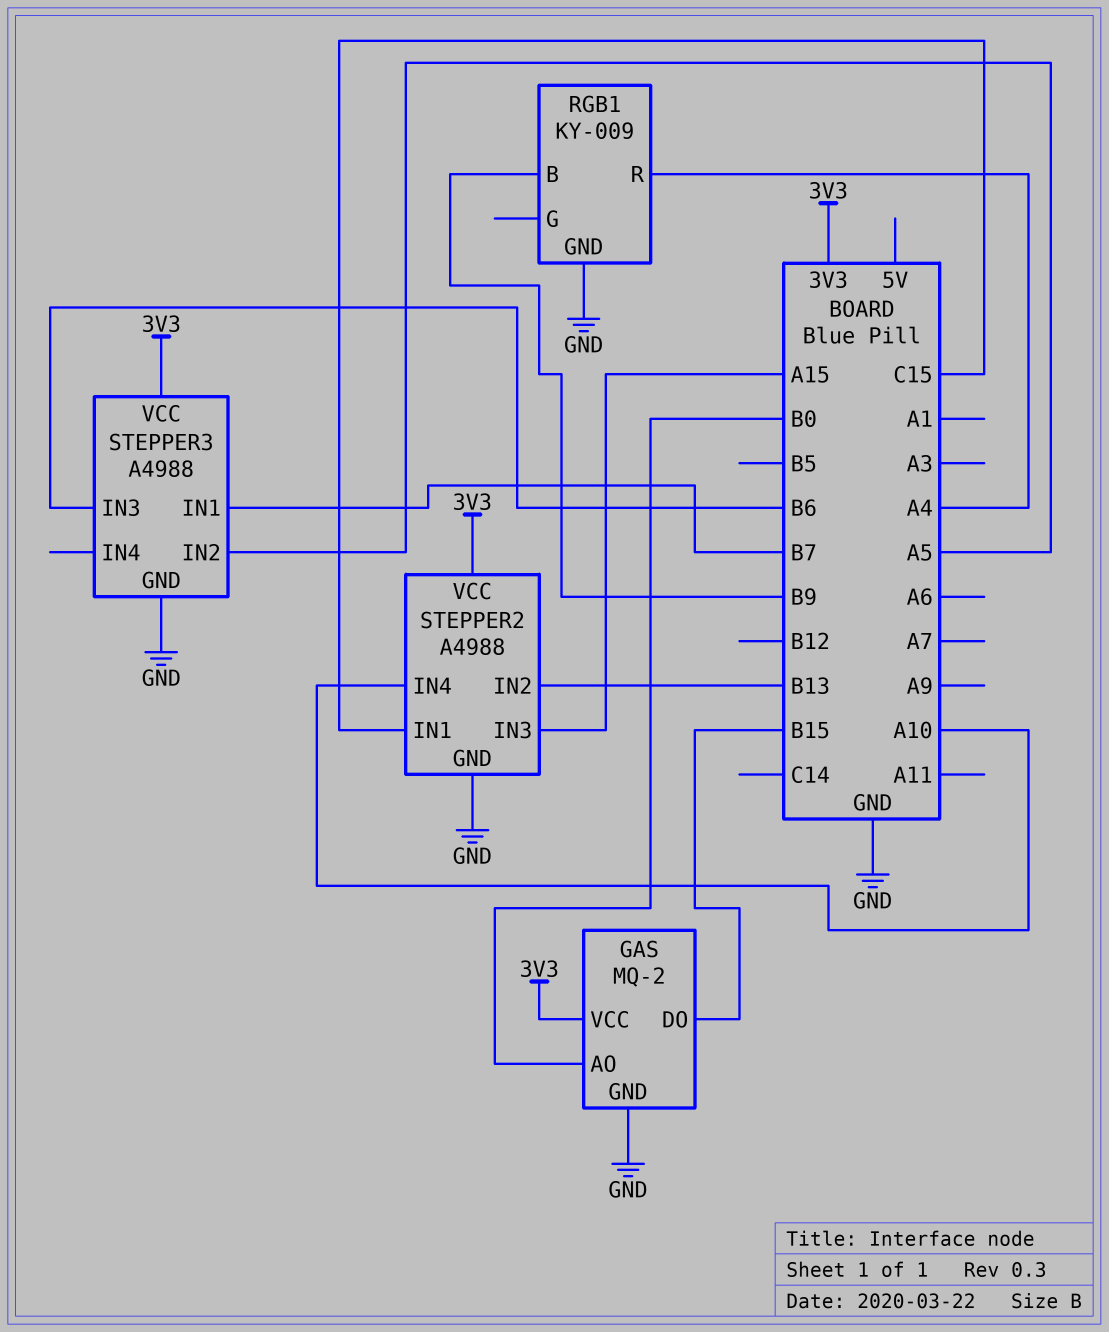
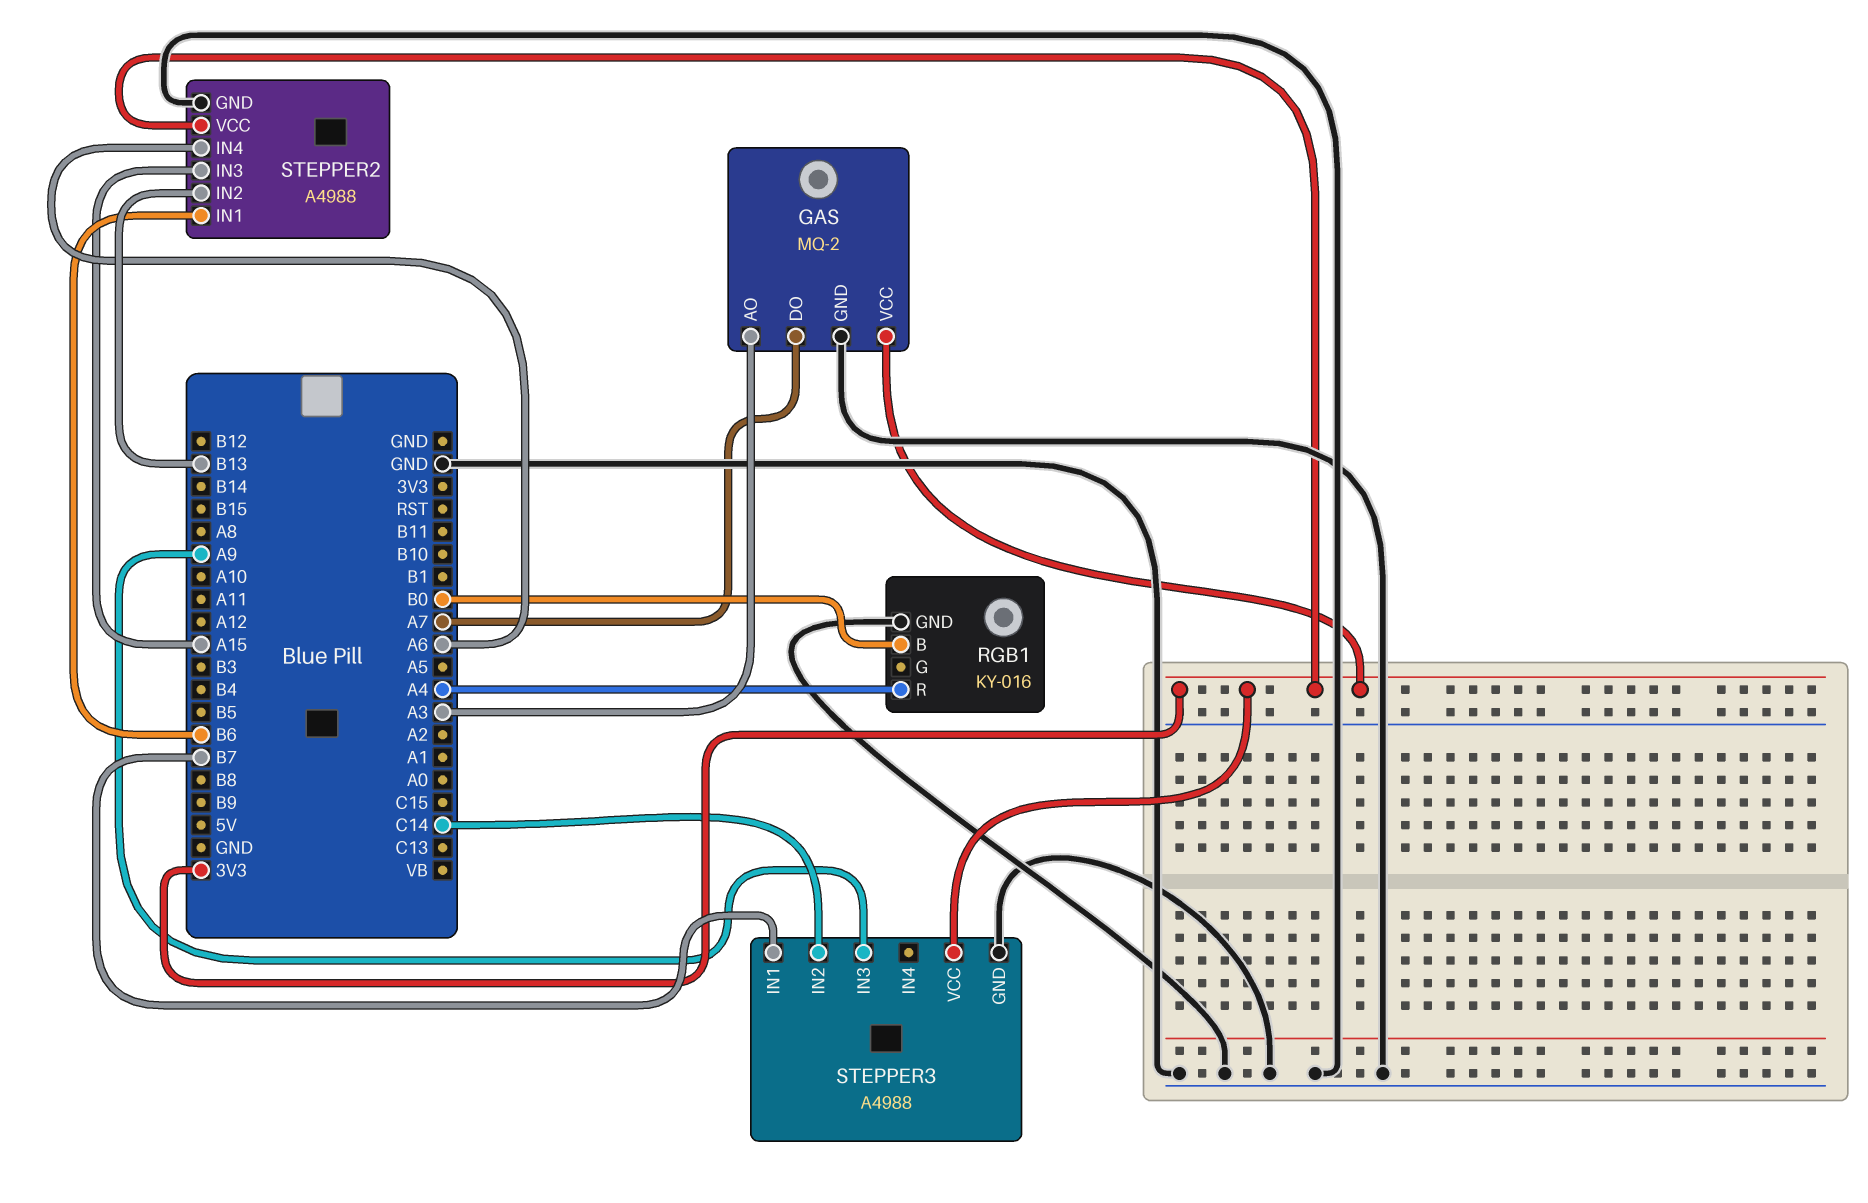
GAS pin AO: B0 -> A3
GAS pin DO: B15 -> A7
RGB1: KY-009 -> KY-016
RGB1 pin B: B9 -> B0
STEPPER2 pin IN1: C15 -> B6
STEPPER2 pin IN4: A10 -> A6
STEPPER3 pin IN2: A5 -> C14
STEPPER3 pin IN3: B6 -> A9

